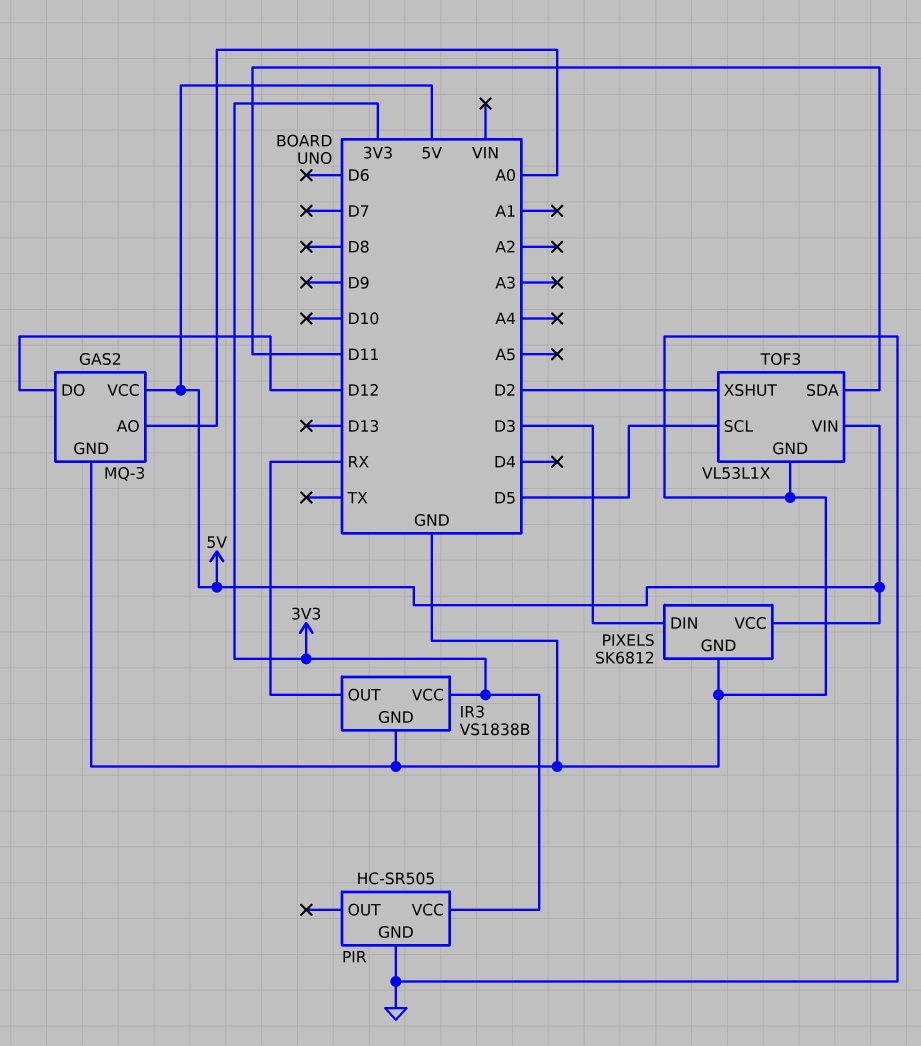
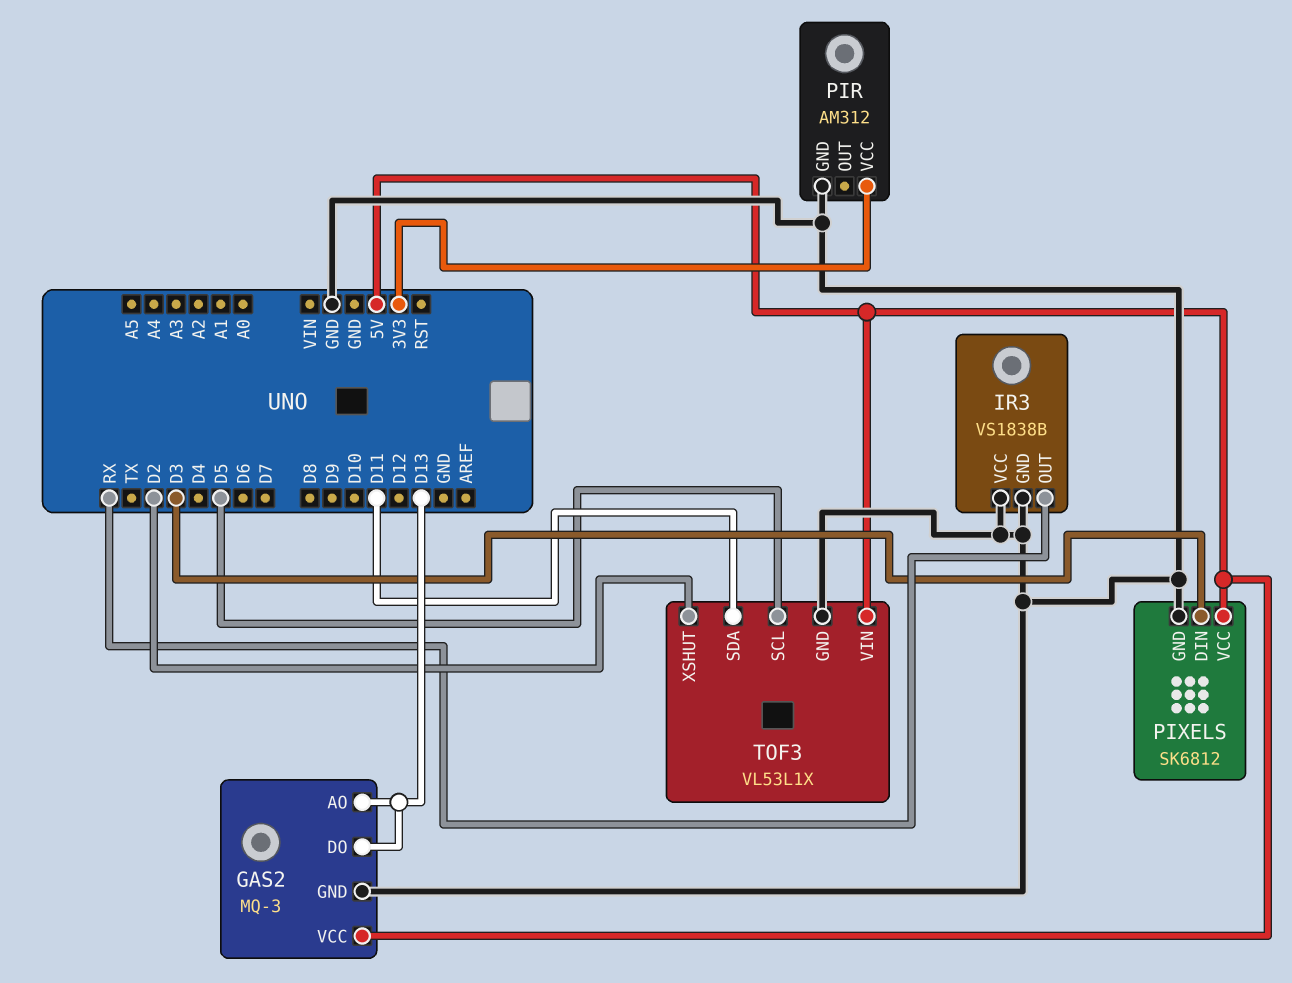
GAS2 pin AO: A0 -> D13
GAS2 pin DO: D12 -> D13
IR3 pin VCC: 3V3 -> GND
PIR: HC-SR505 -> AM312

